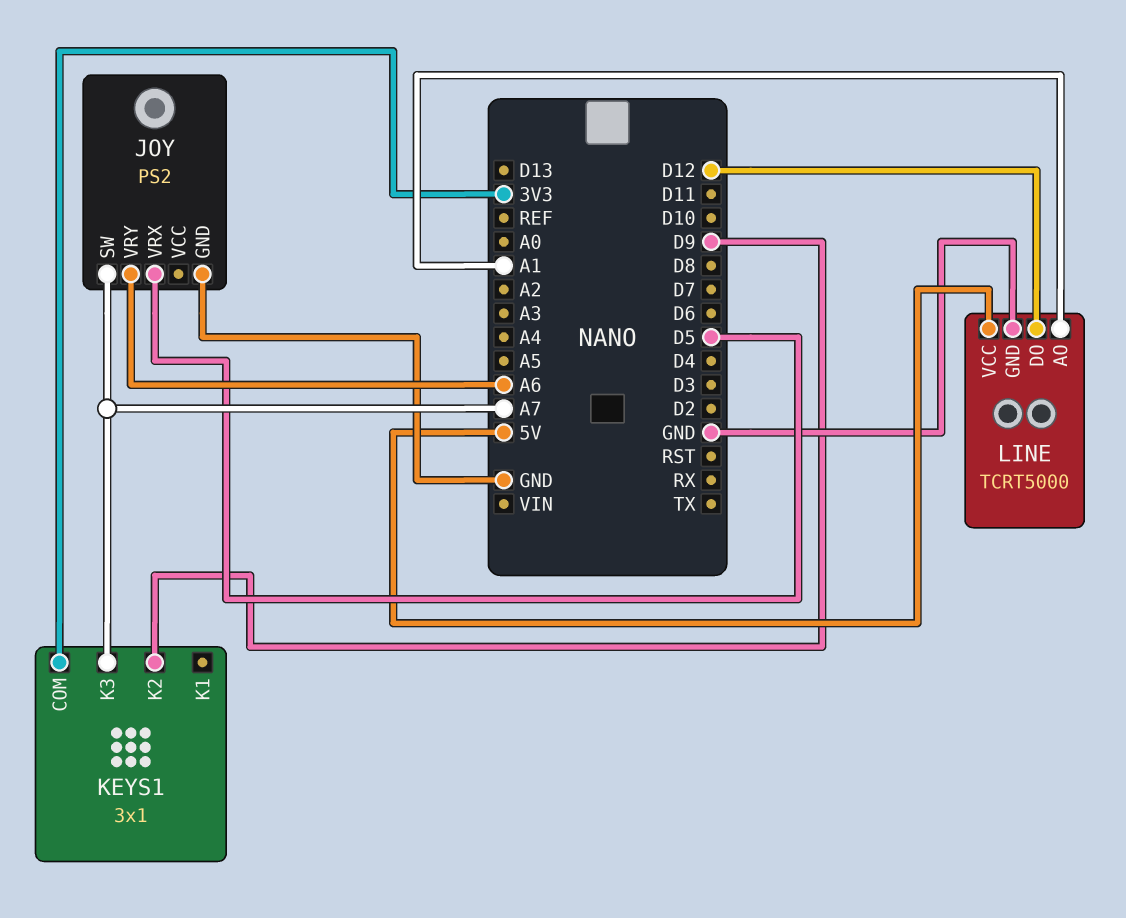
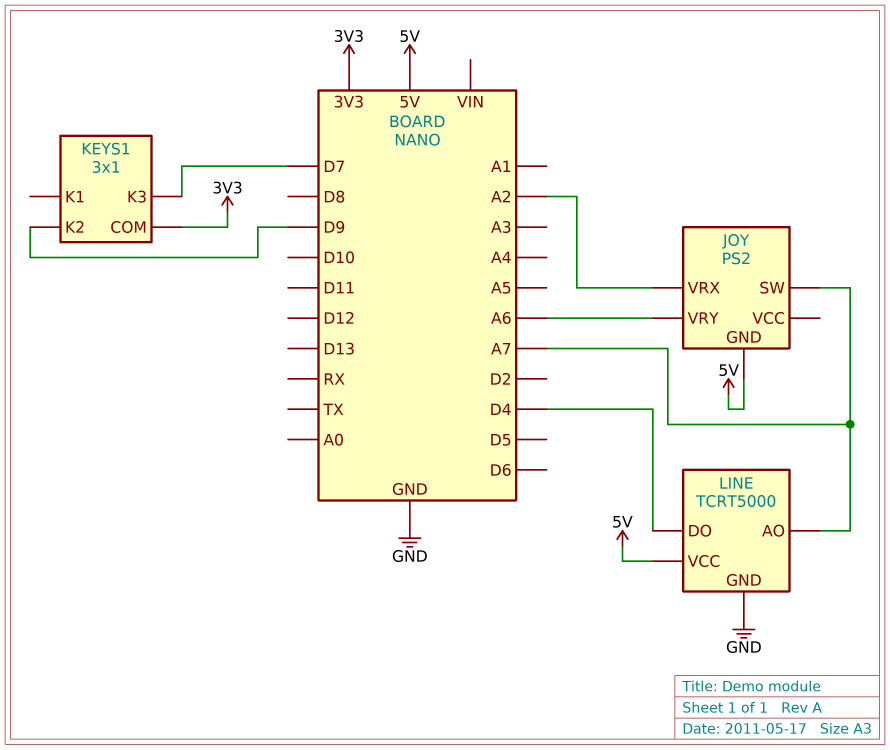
JOY pin GND: GND -> 5V
JOY pin VRX: D5 -> A2
KEYS1 pin K3: A7 -> D7
LINE pin AO: A1 -> A7
LINE pin DO: D12 -> D4

